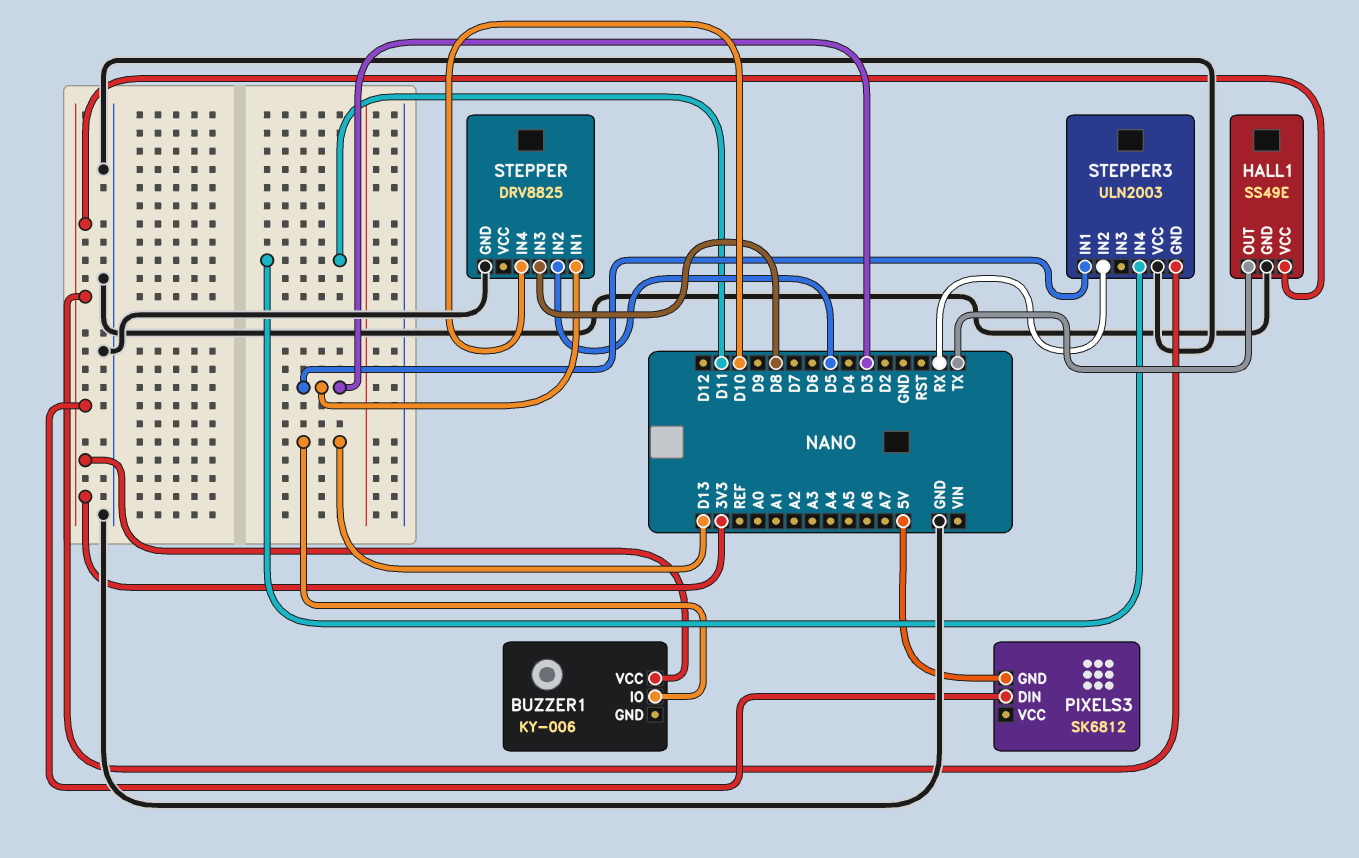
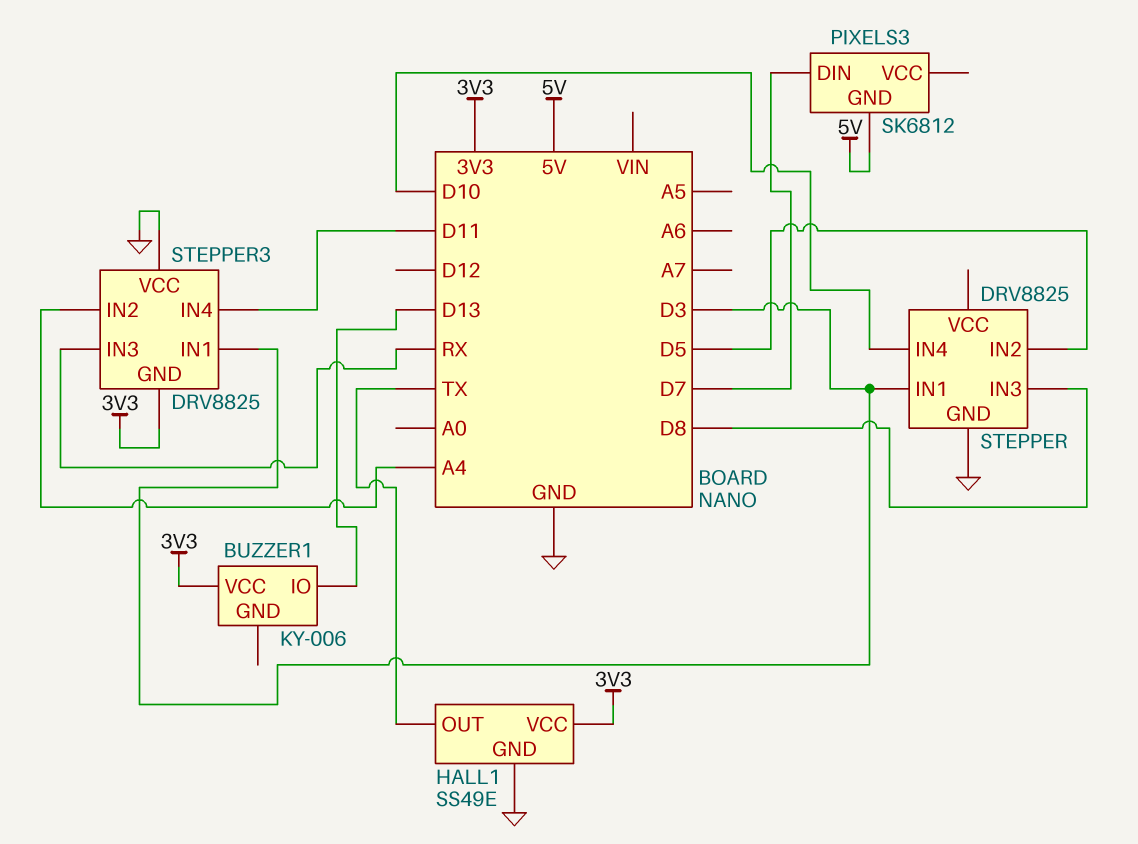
PIXELS3 pin DIN: 3V3 -> D7
STEPPER3: ULN2003 -> DRV8825
STEPPER3 pin IN2: RX -> A4
STEPPER3 pin IN3: none -> RX

